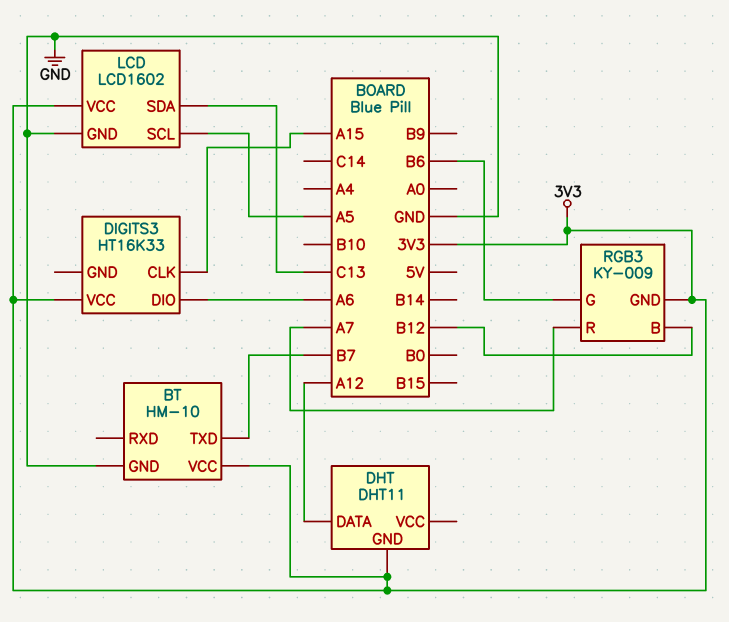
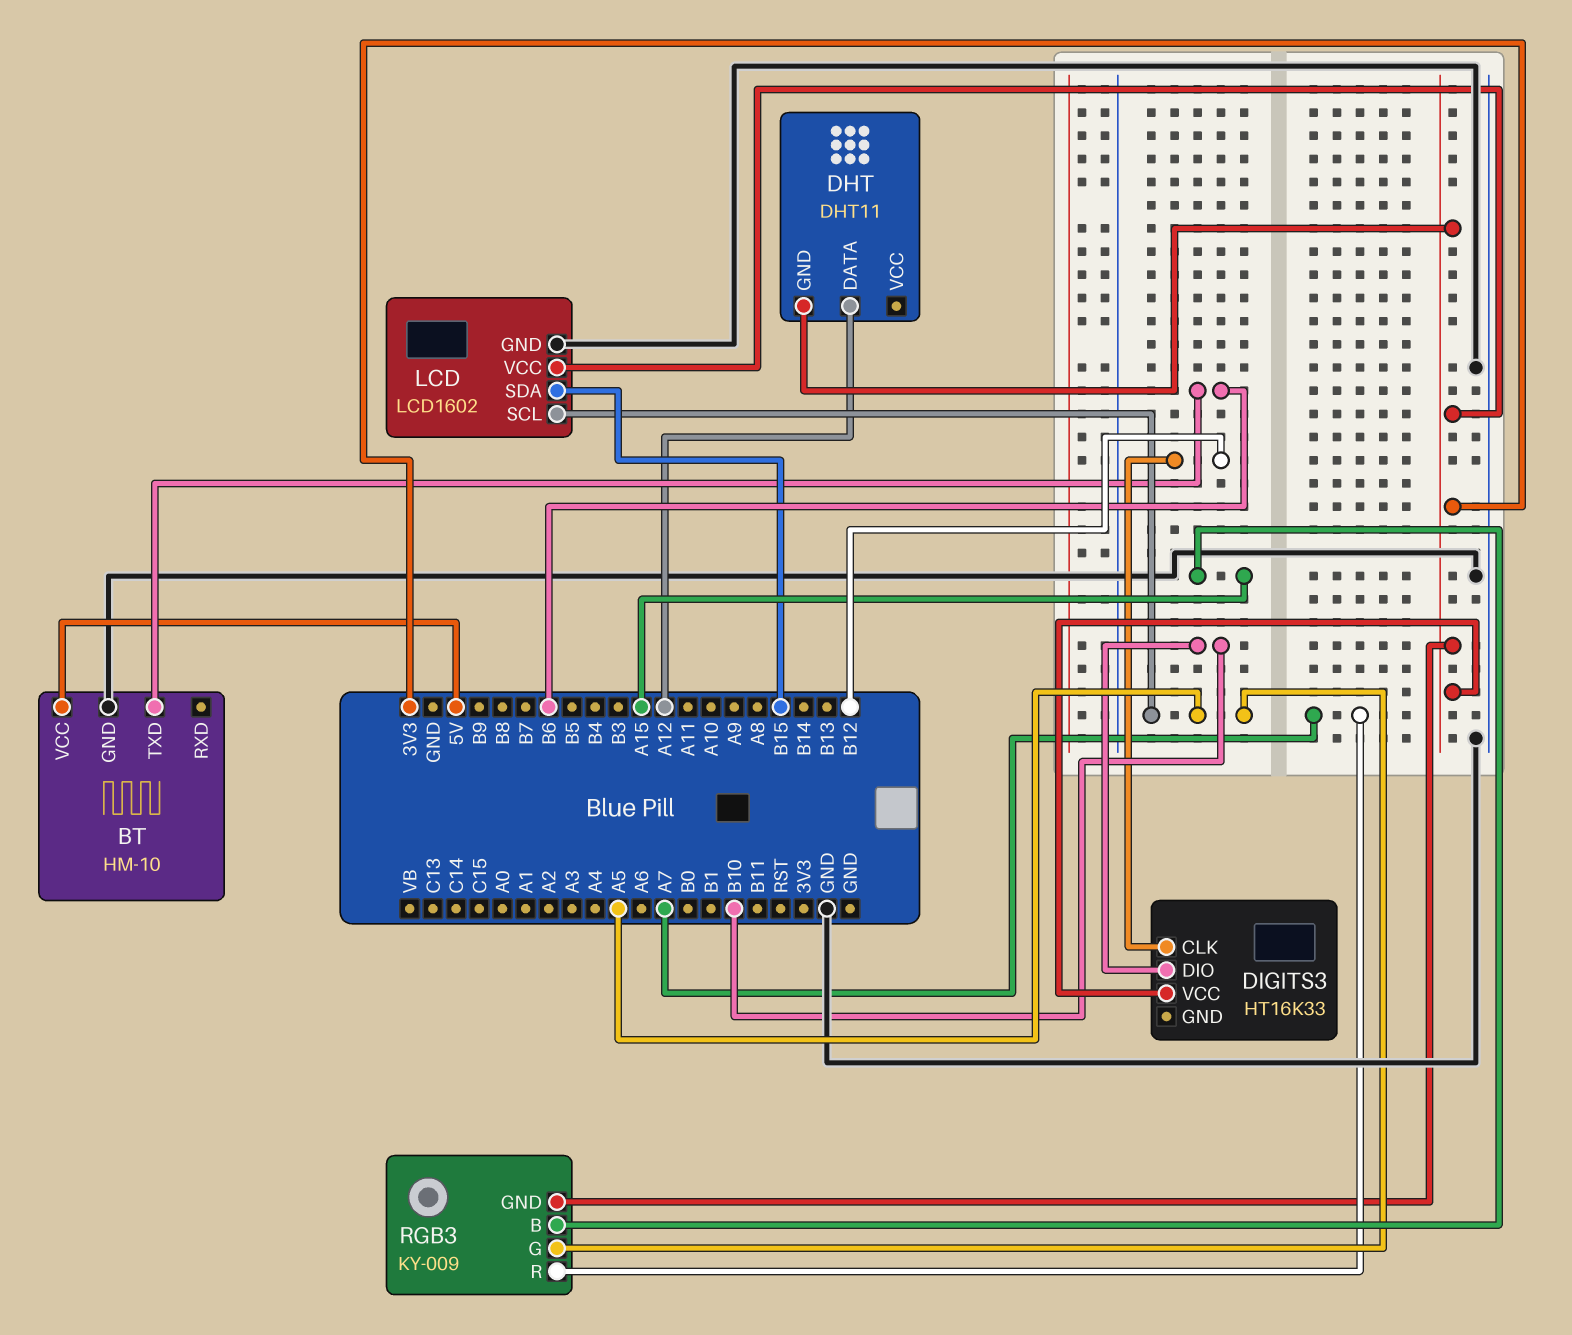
BT pin TXD: B7 -> B6
BT pin VCC: 3V3 -> 5V
DIGITS3 pin CLK: A15 -> B12
DIGITS3 pin DIO: A6 -> B10
LCD pin SDA: C13 -> B15
RGB3 pin B: B12 -> A15
RGB3 pin G: B6 -> A5

